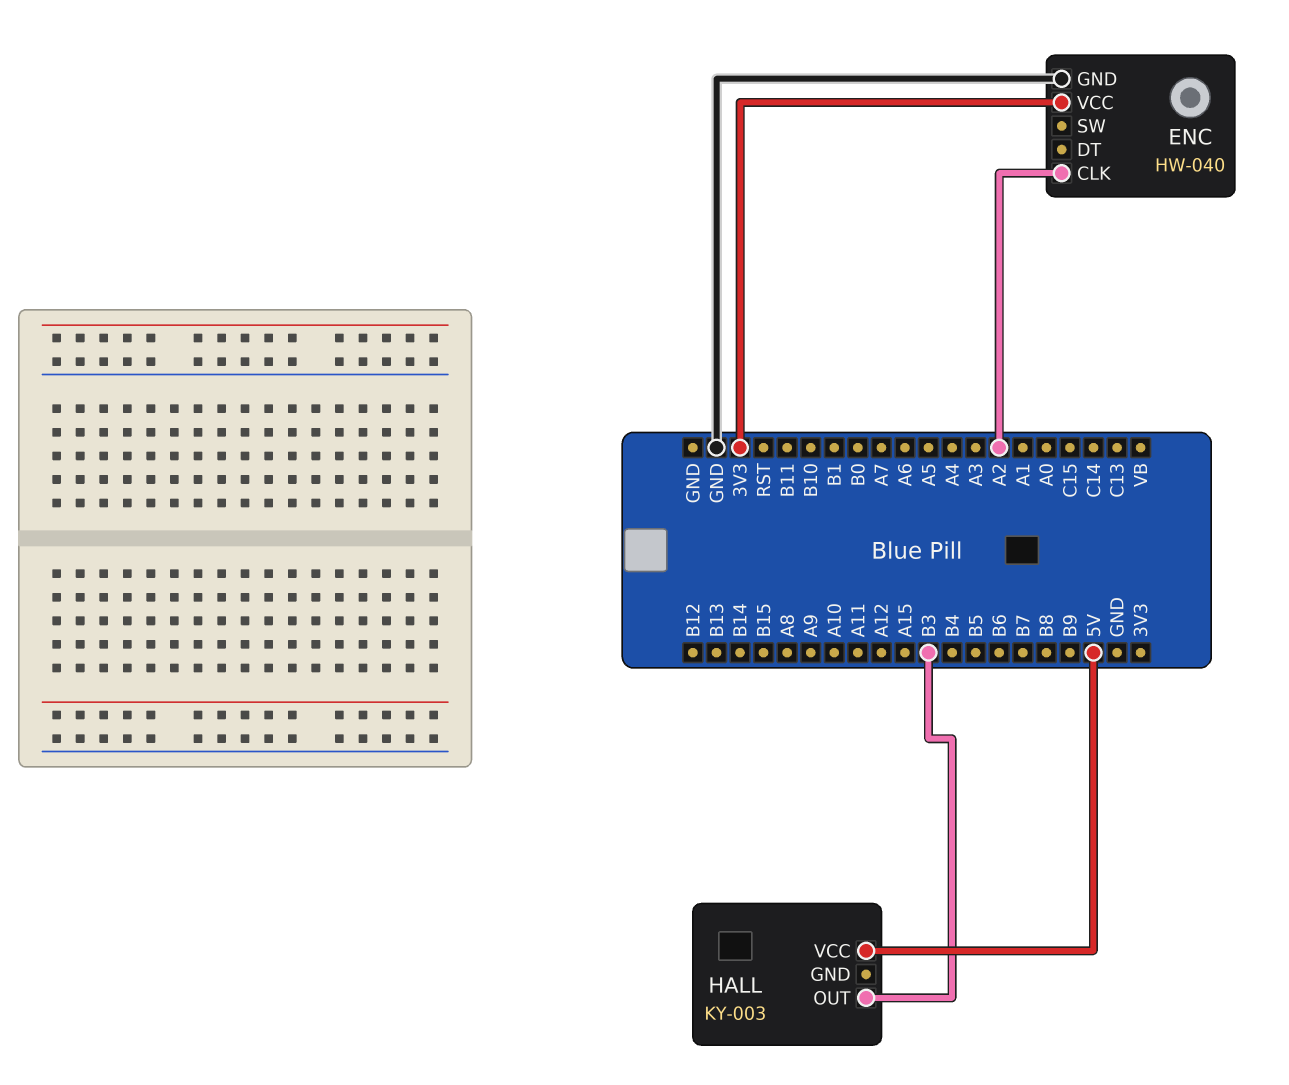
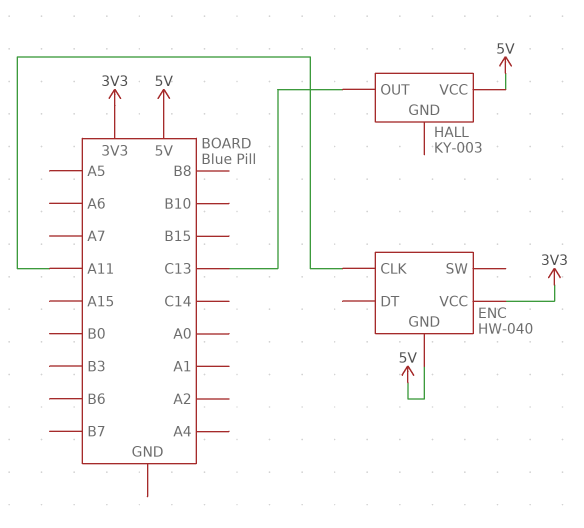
ENC pin CLK: A2 -> A11
ENC pin GND: GND -> 5V
HALL pin OUT: B3 -> C13

